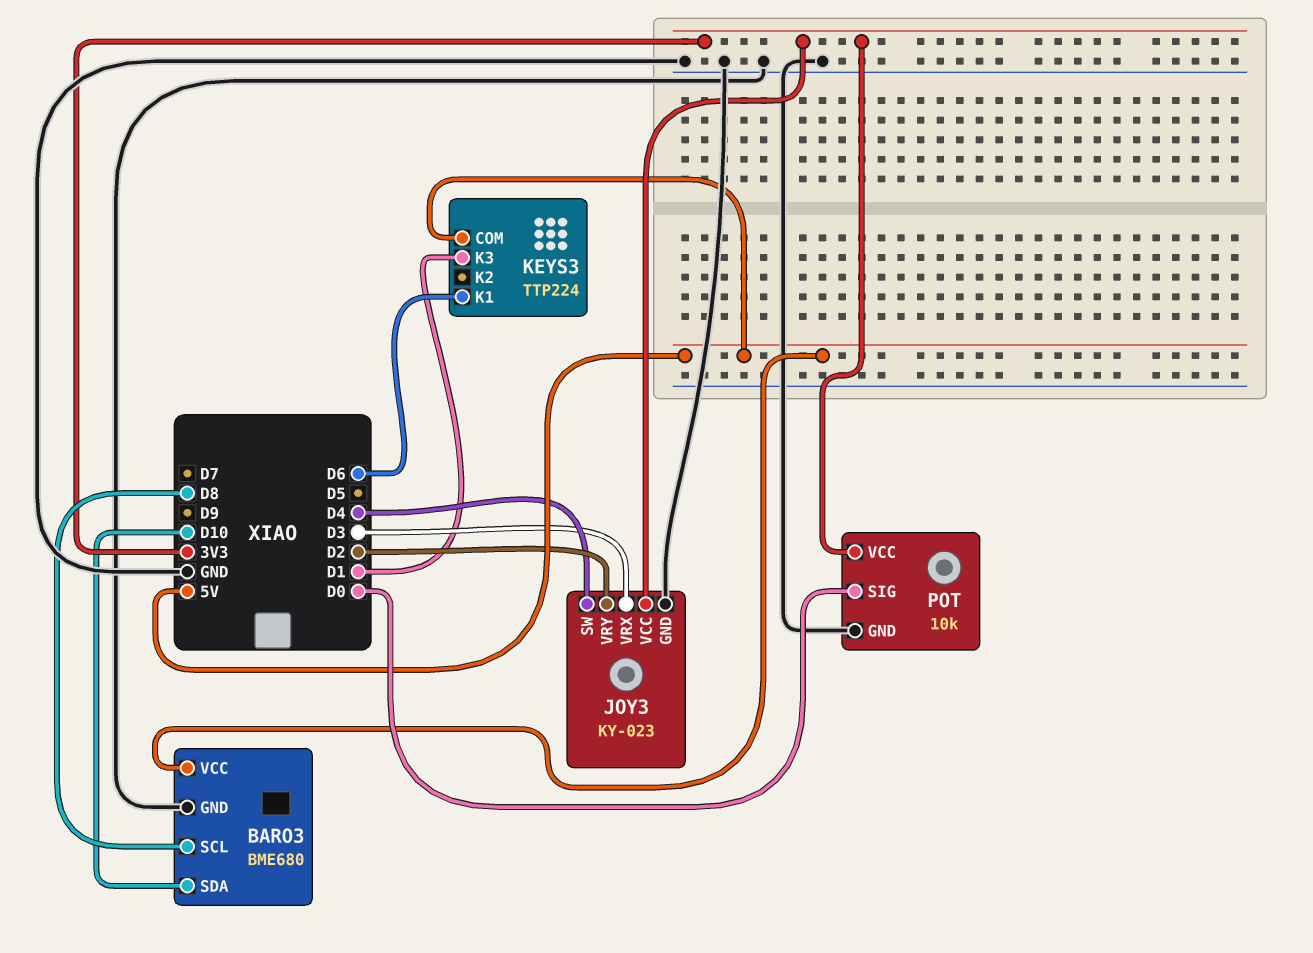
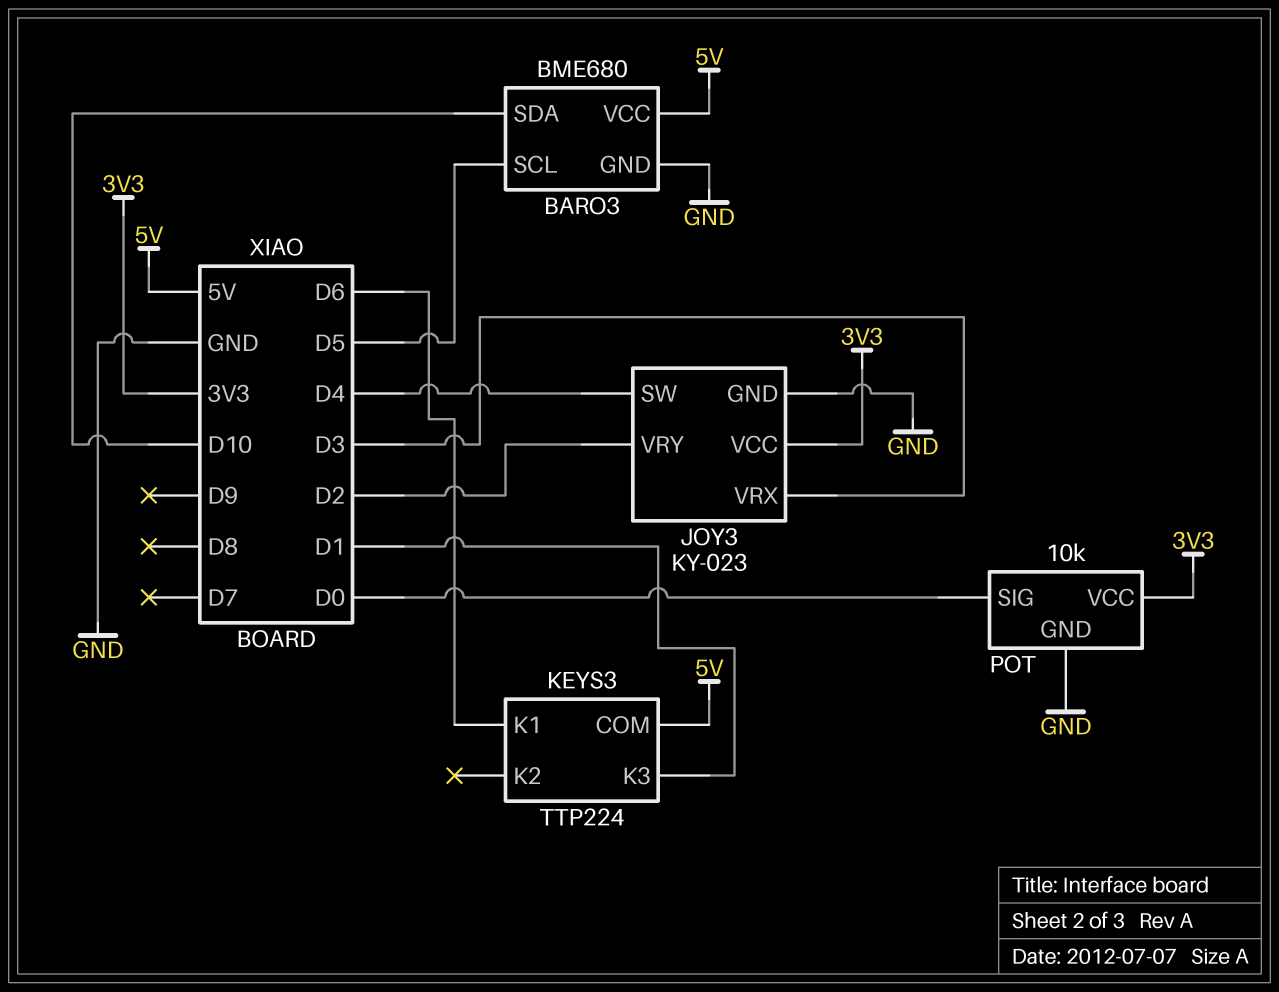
BARO3 pin SCL: D8 -> D5

